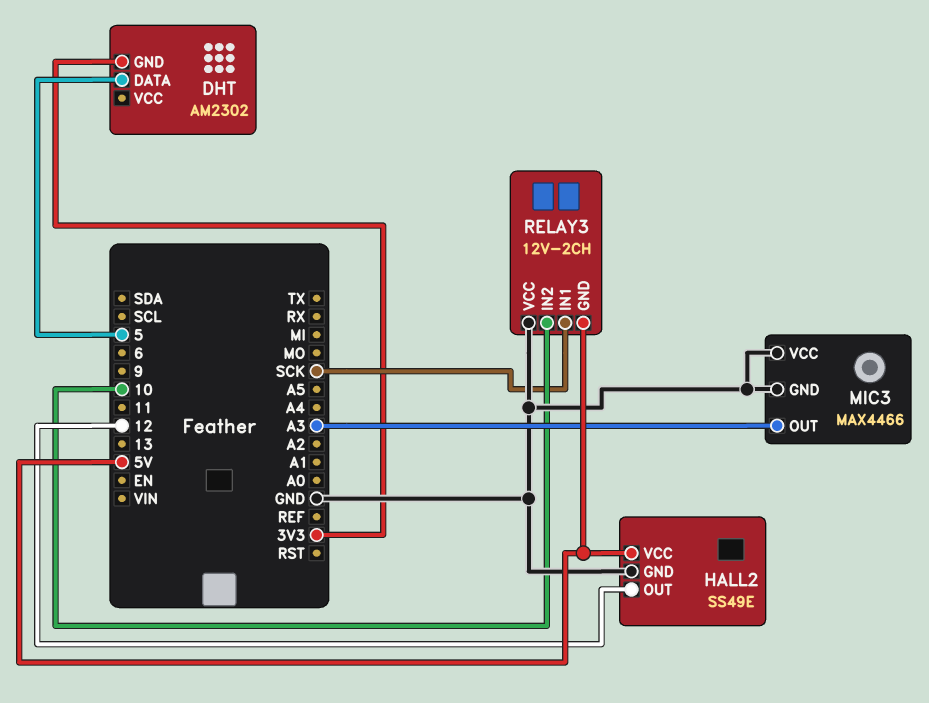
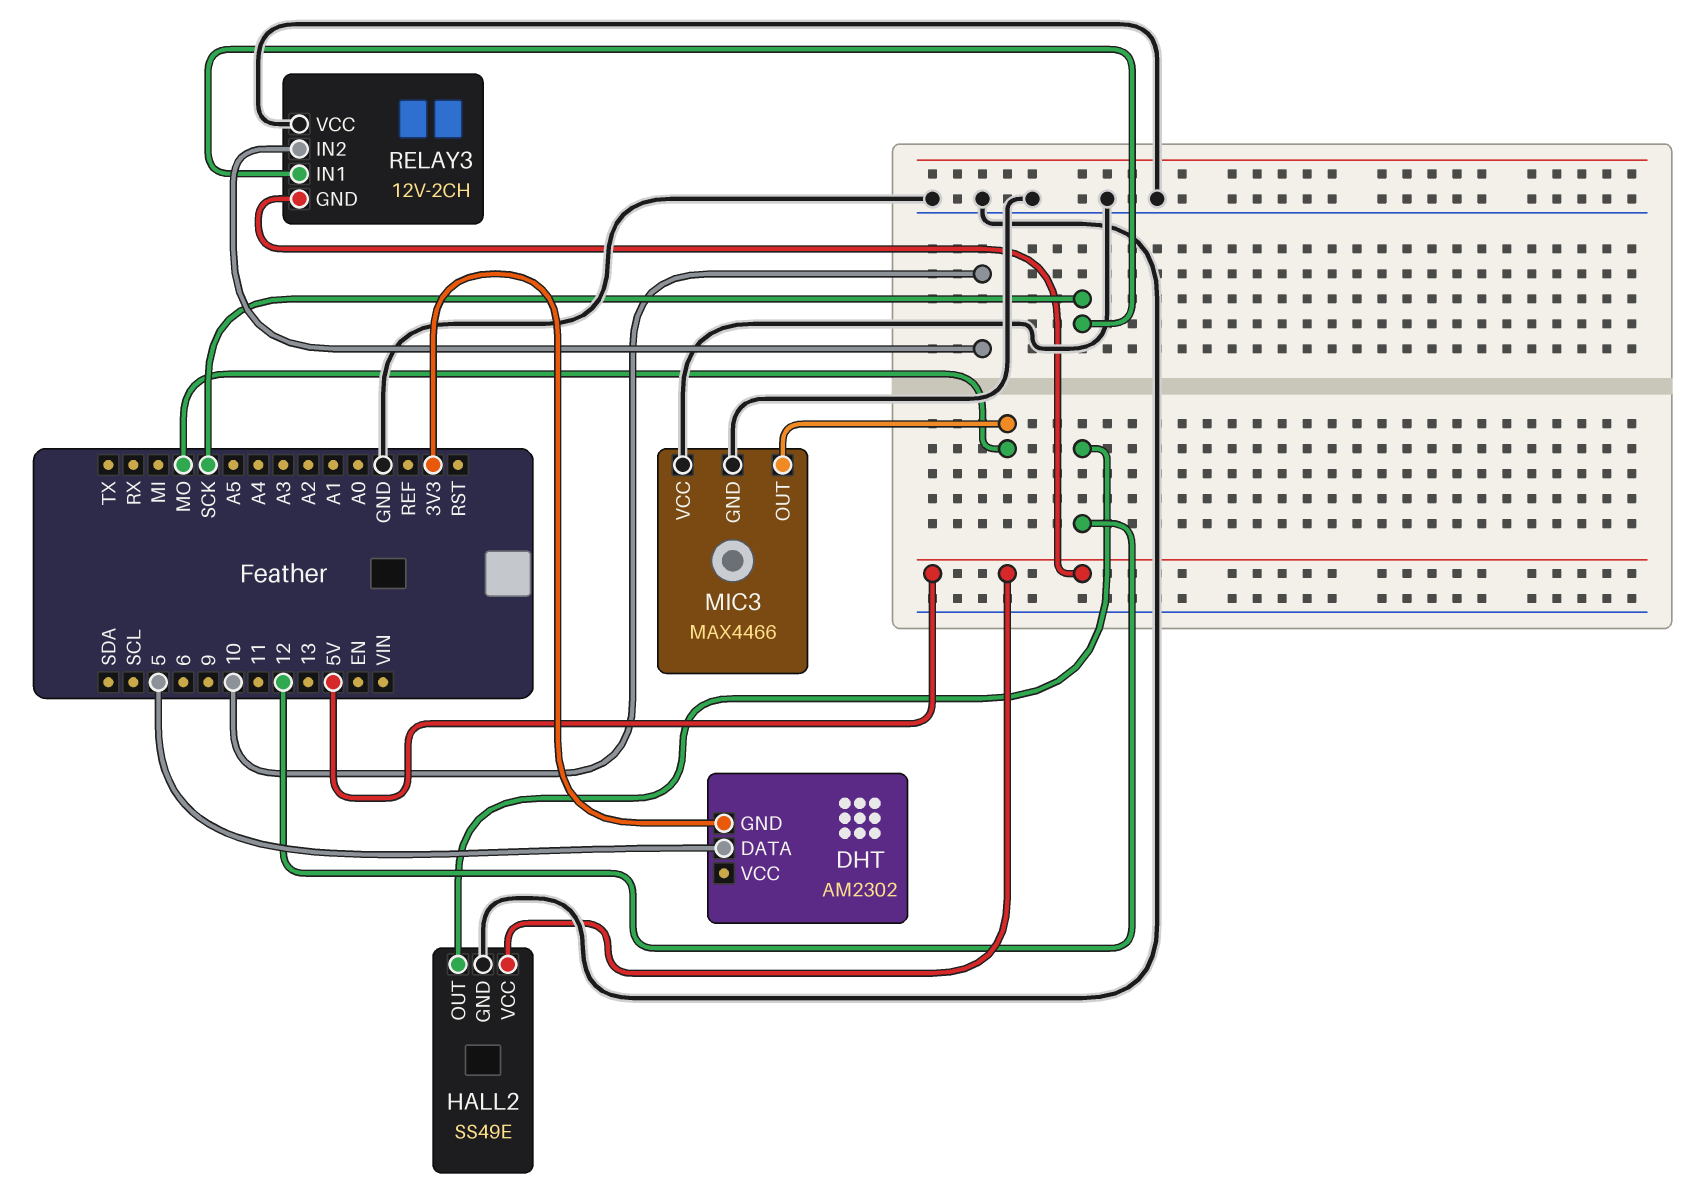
MIC3 pin OUT: A3 -> MO

